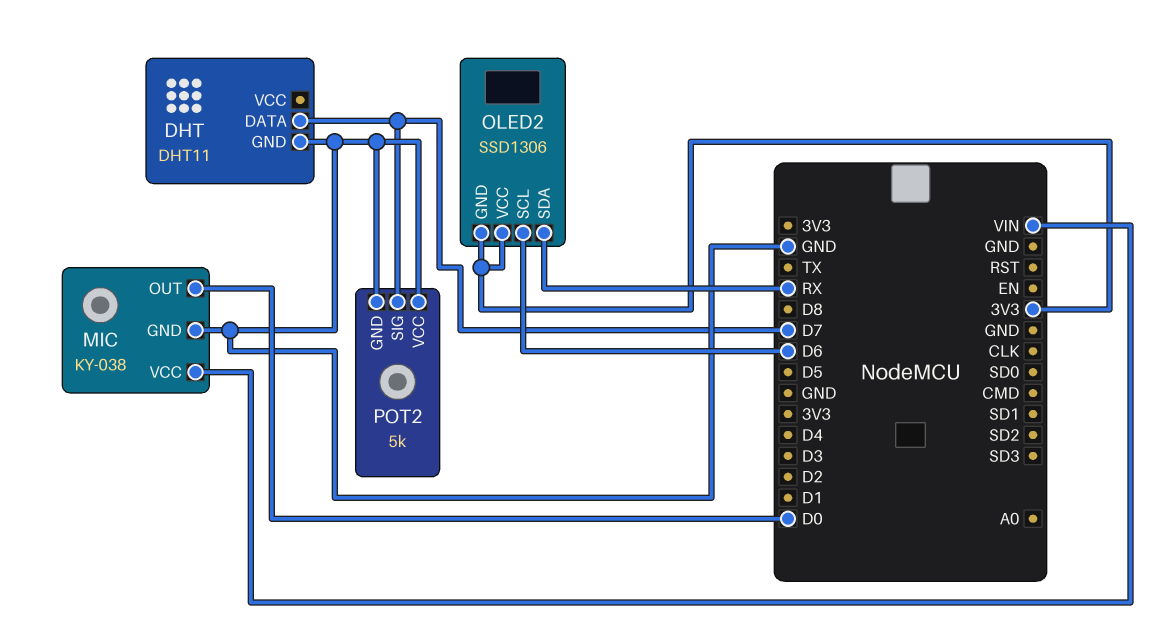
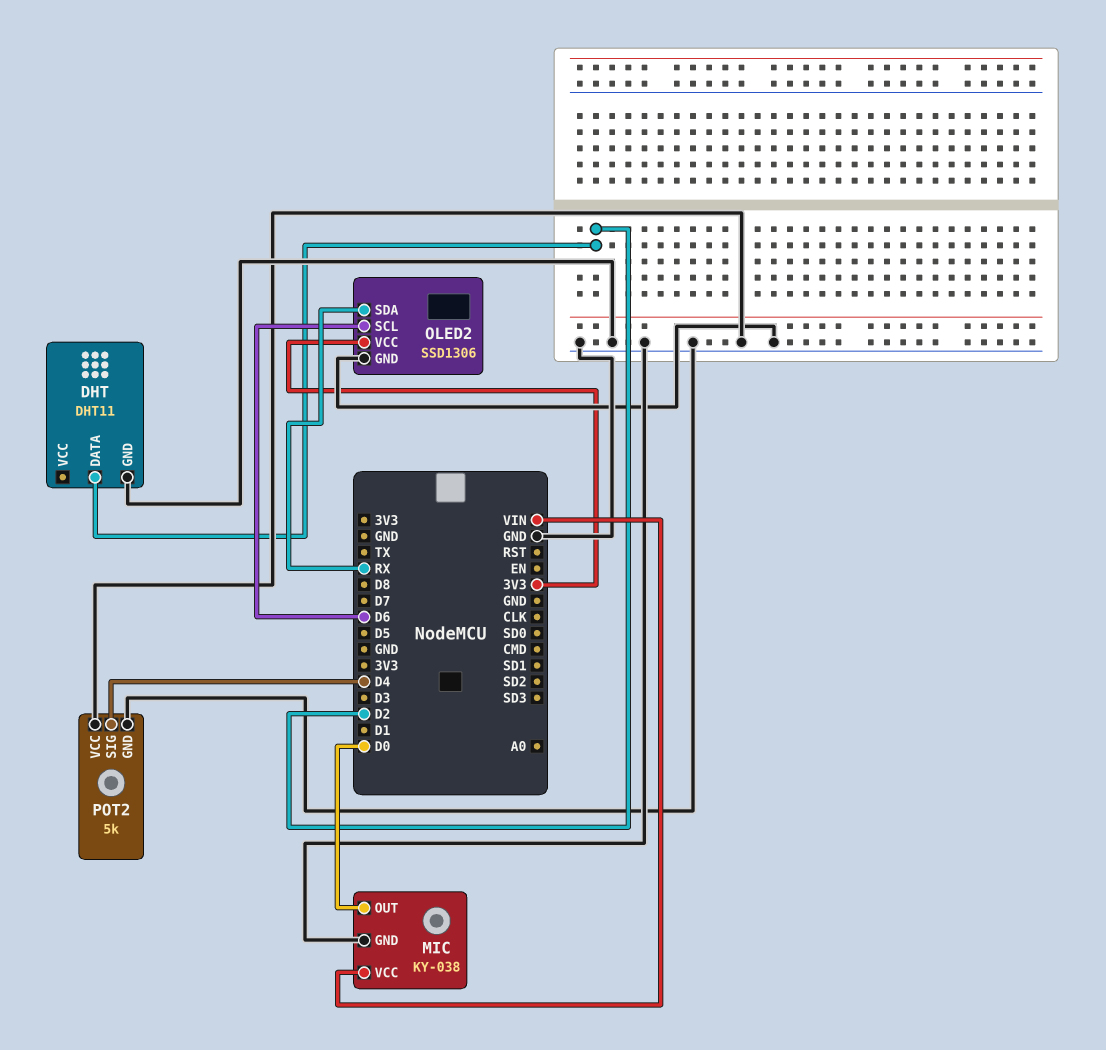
DHT pin DATA: D7 -> D2
OLED2 pin GND: 3V3 -> GND
POT2 pin SIG: D7 -> D4

